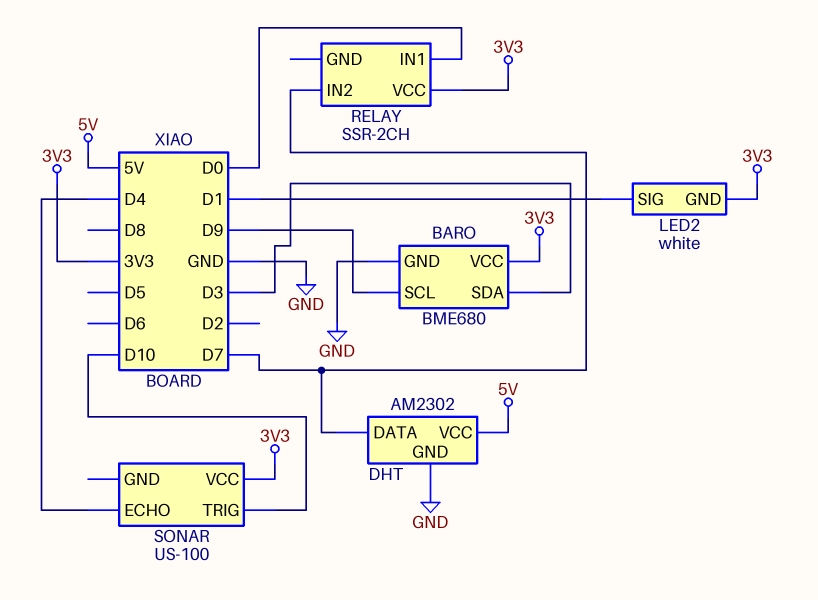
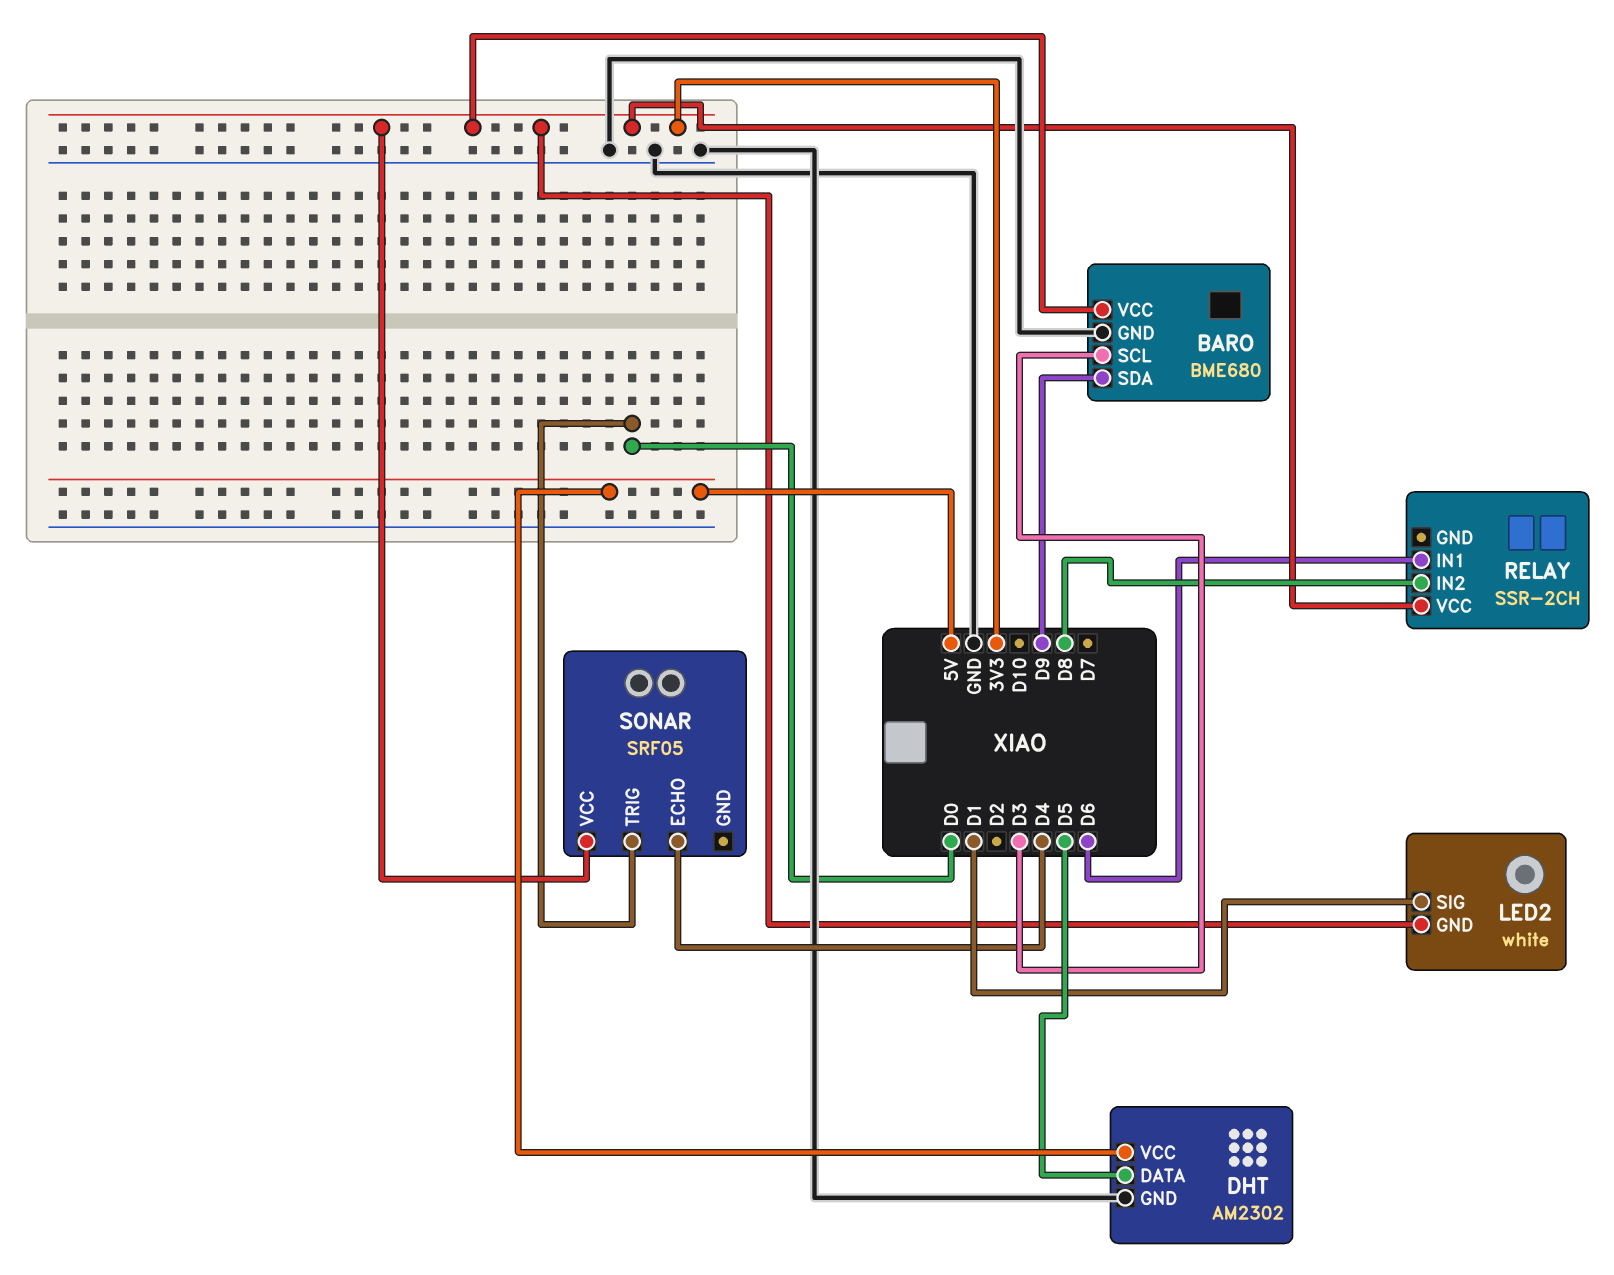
BARO pin SCL: D9 -> D3
BARO pin SDA: D3 -> D9
DHT pin DATA: D7 -> D5
RELAY pin IN1: D0 -> D6
RELAY pin IN2: D7 -> D8
SONAR: US-100 -> SRF05
SONAR pin TRIG: D10 -> D0

